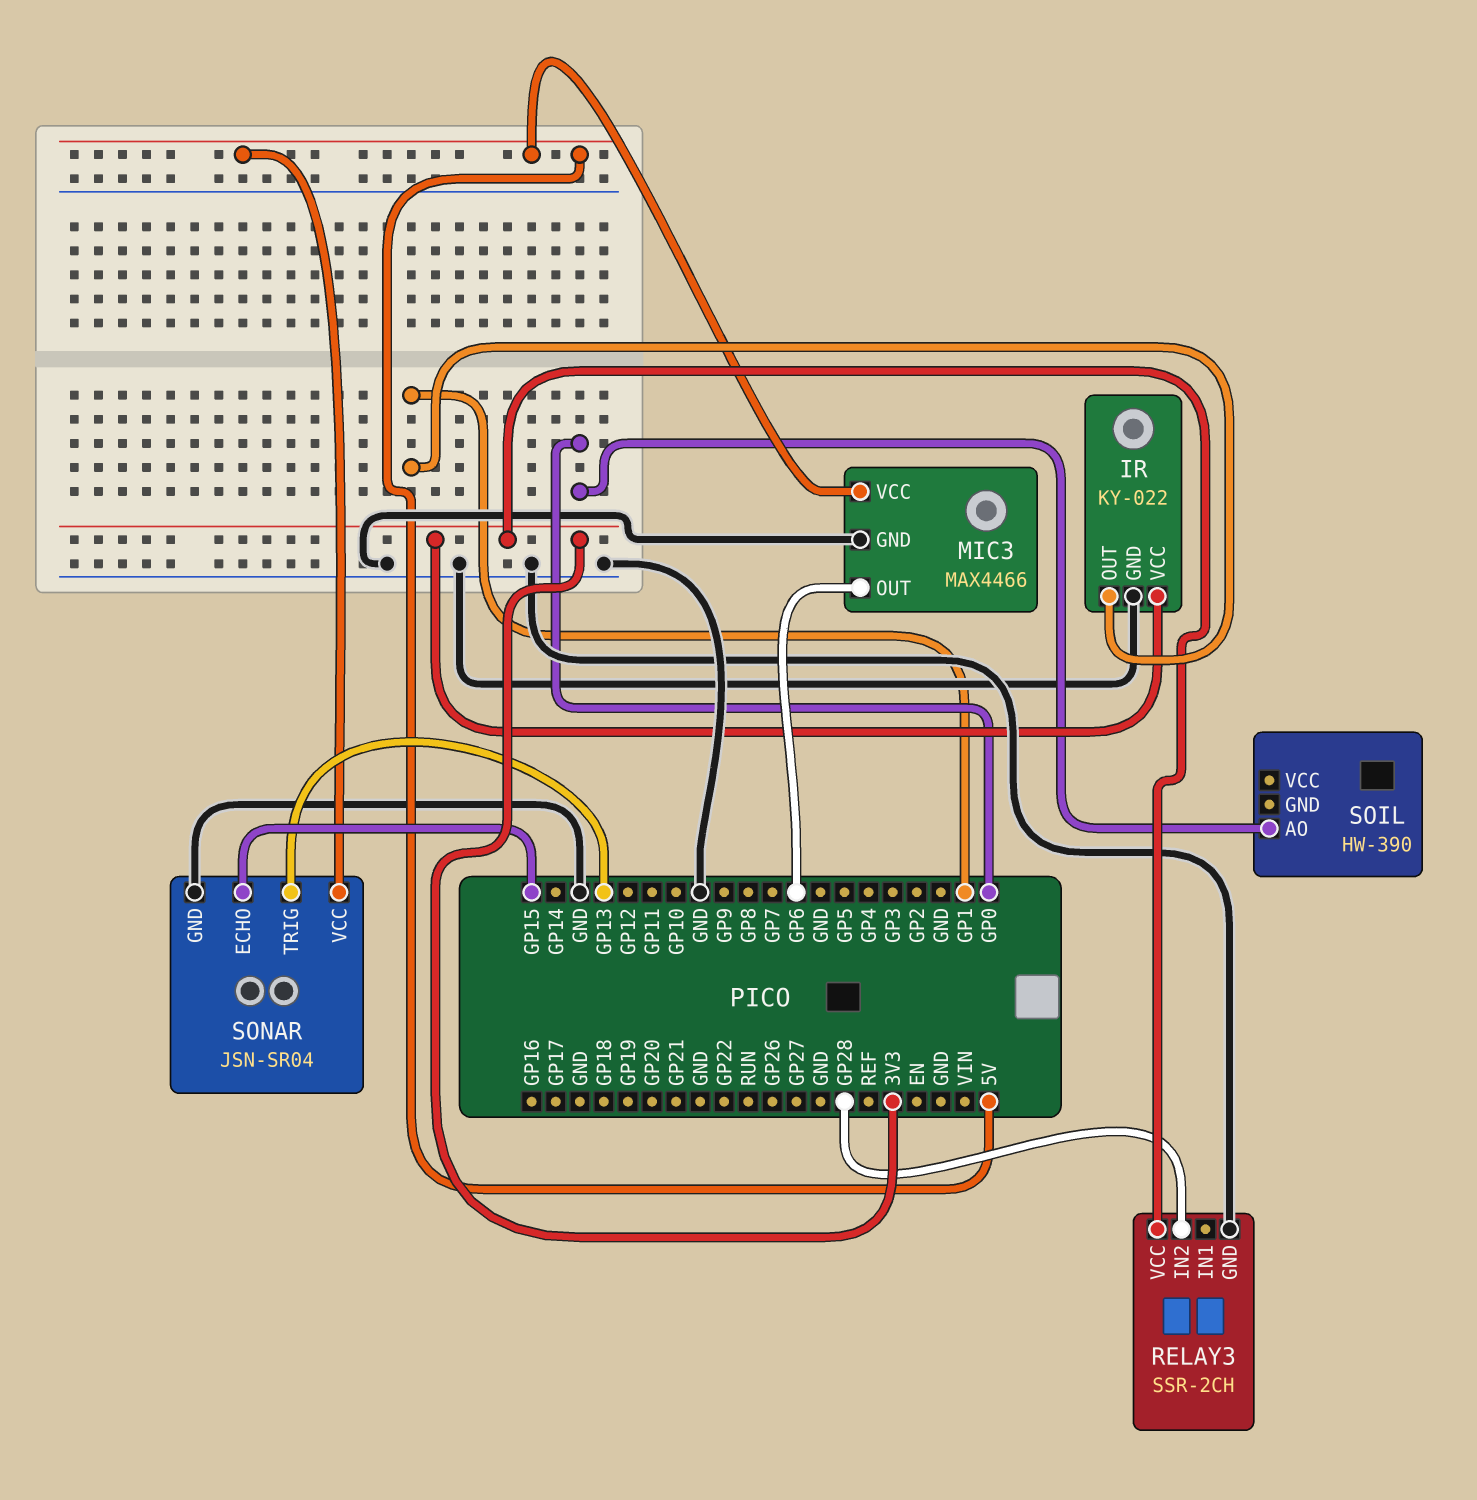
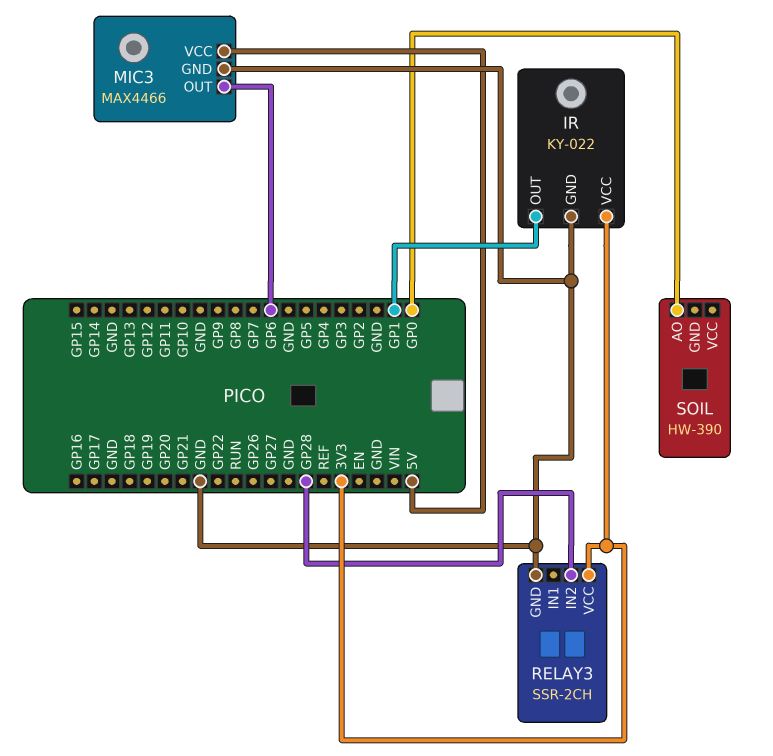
SONAR: JSN-SR04 -> none
SONAR pin ECHO: GP15 -> none
SONAR pin GND: GND -> none
SONAR pin TRIG: GP13 -> none
SONAR pin VCC: 5V -> none

